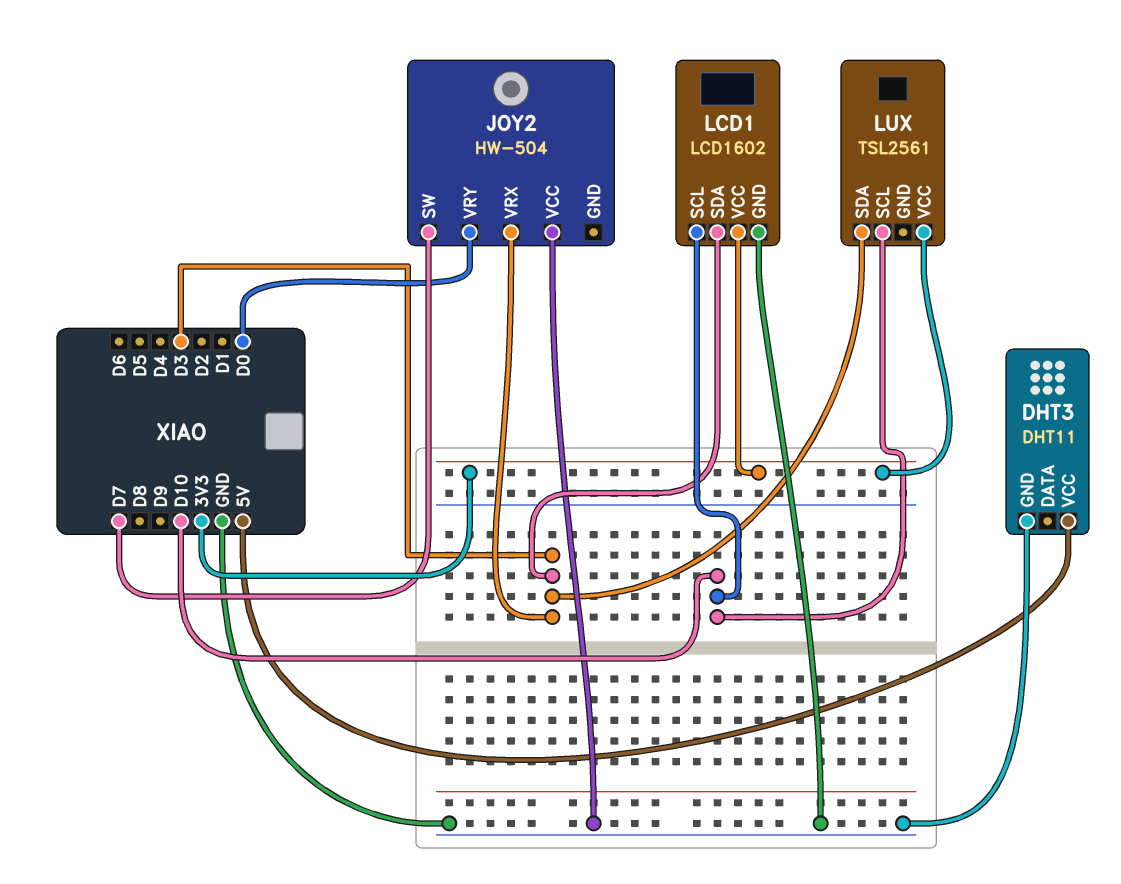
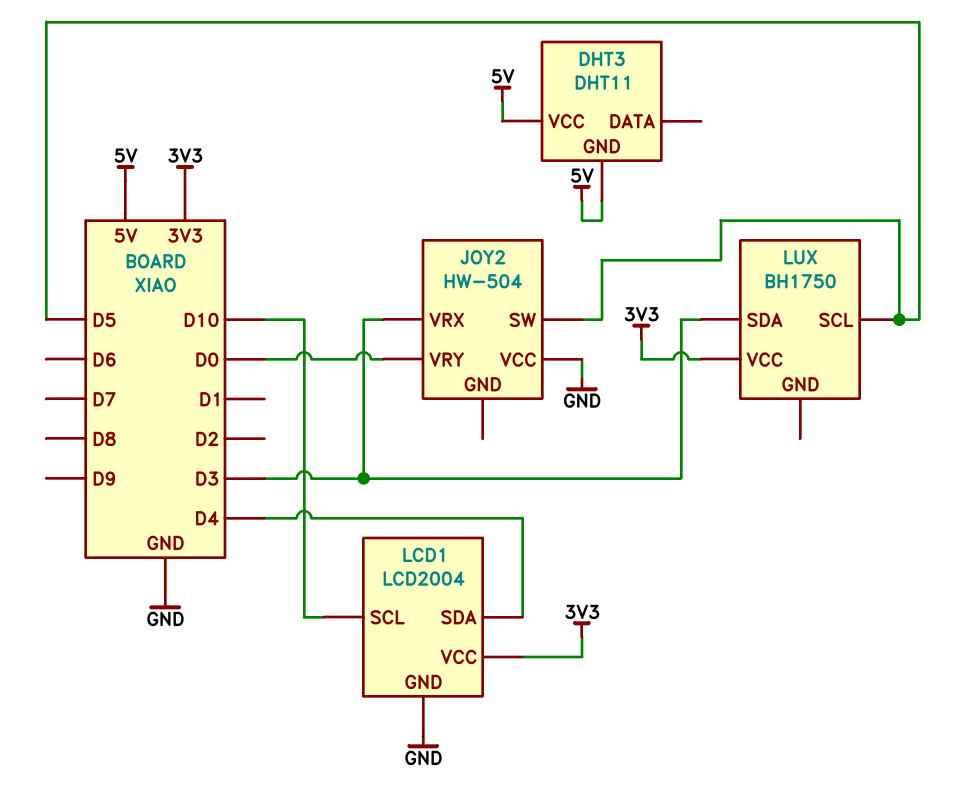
DHT3 pin GND: GND -> 5V
JOY2 pin SW: D7 -> D5
LCD1: LCD1602 -> LCD2004
LCD1 pin SDA: D3 -> D4
LUX: TSL2561 -> BH1750
LUX pin SCL: D10 -> D5

